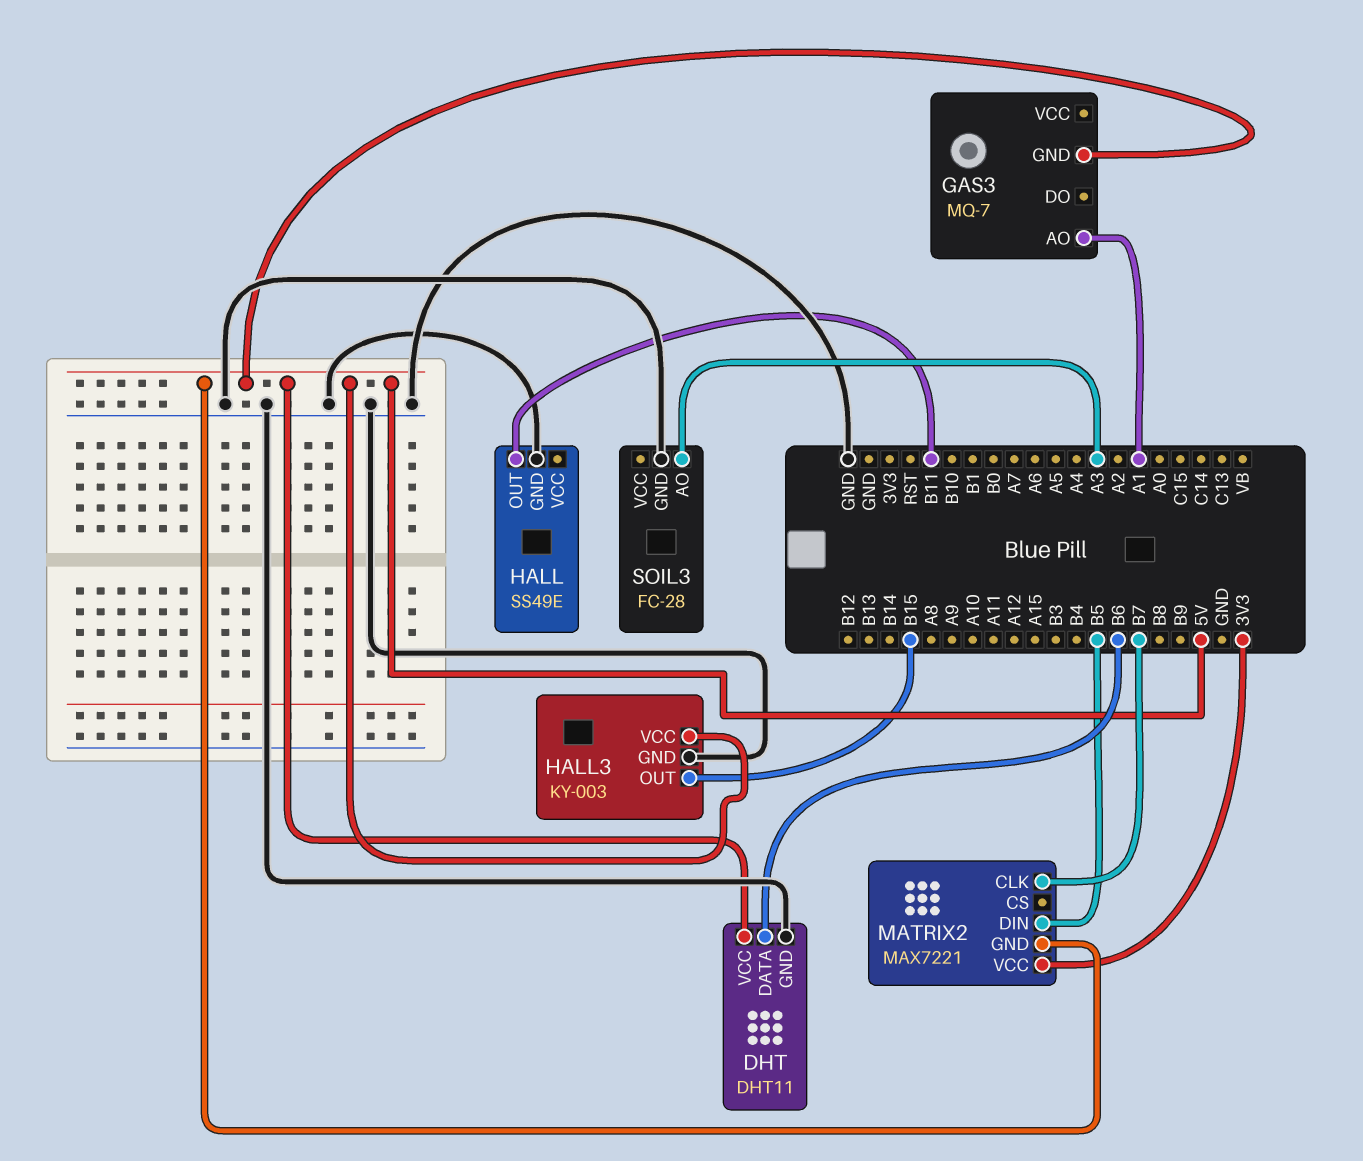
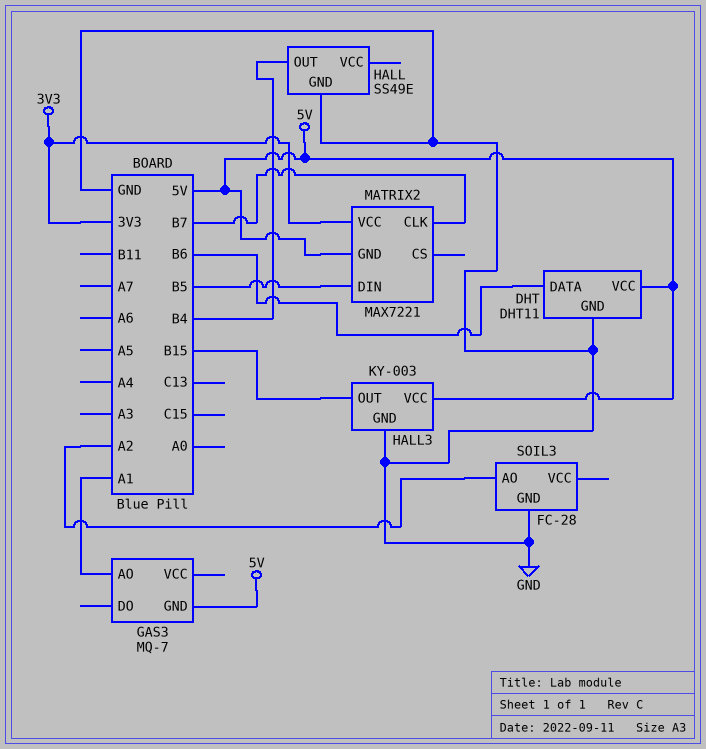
HALL pin OUT: B11 -> B4
SOIL3 pin AO: A3 -> A2

